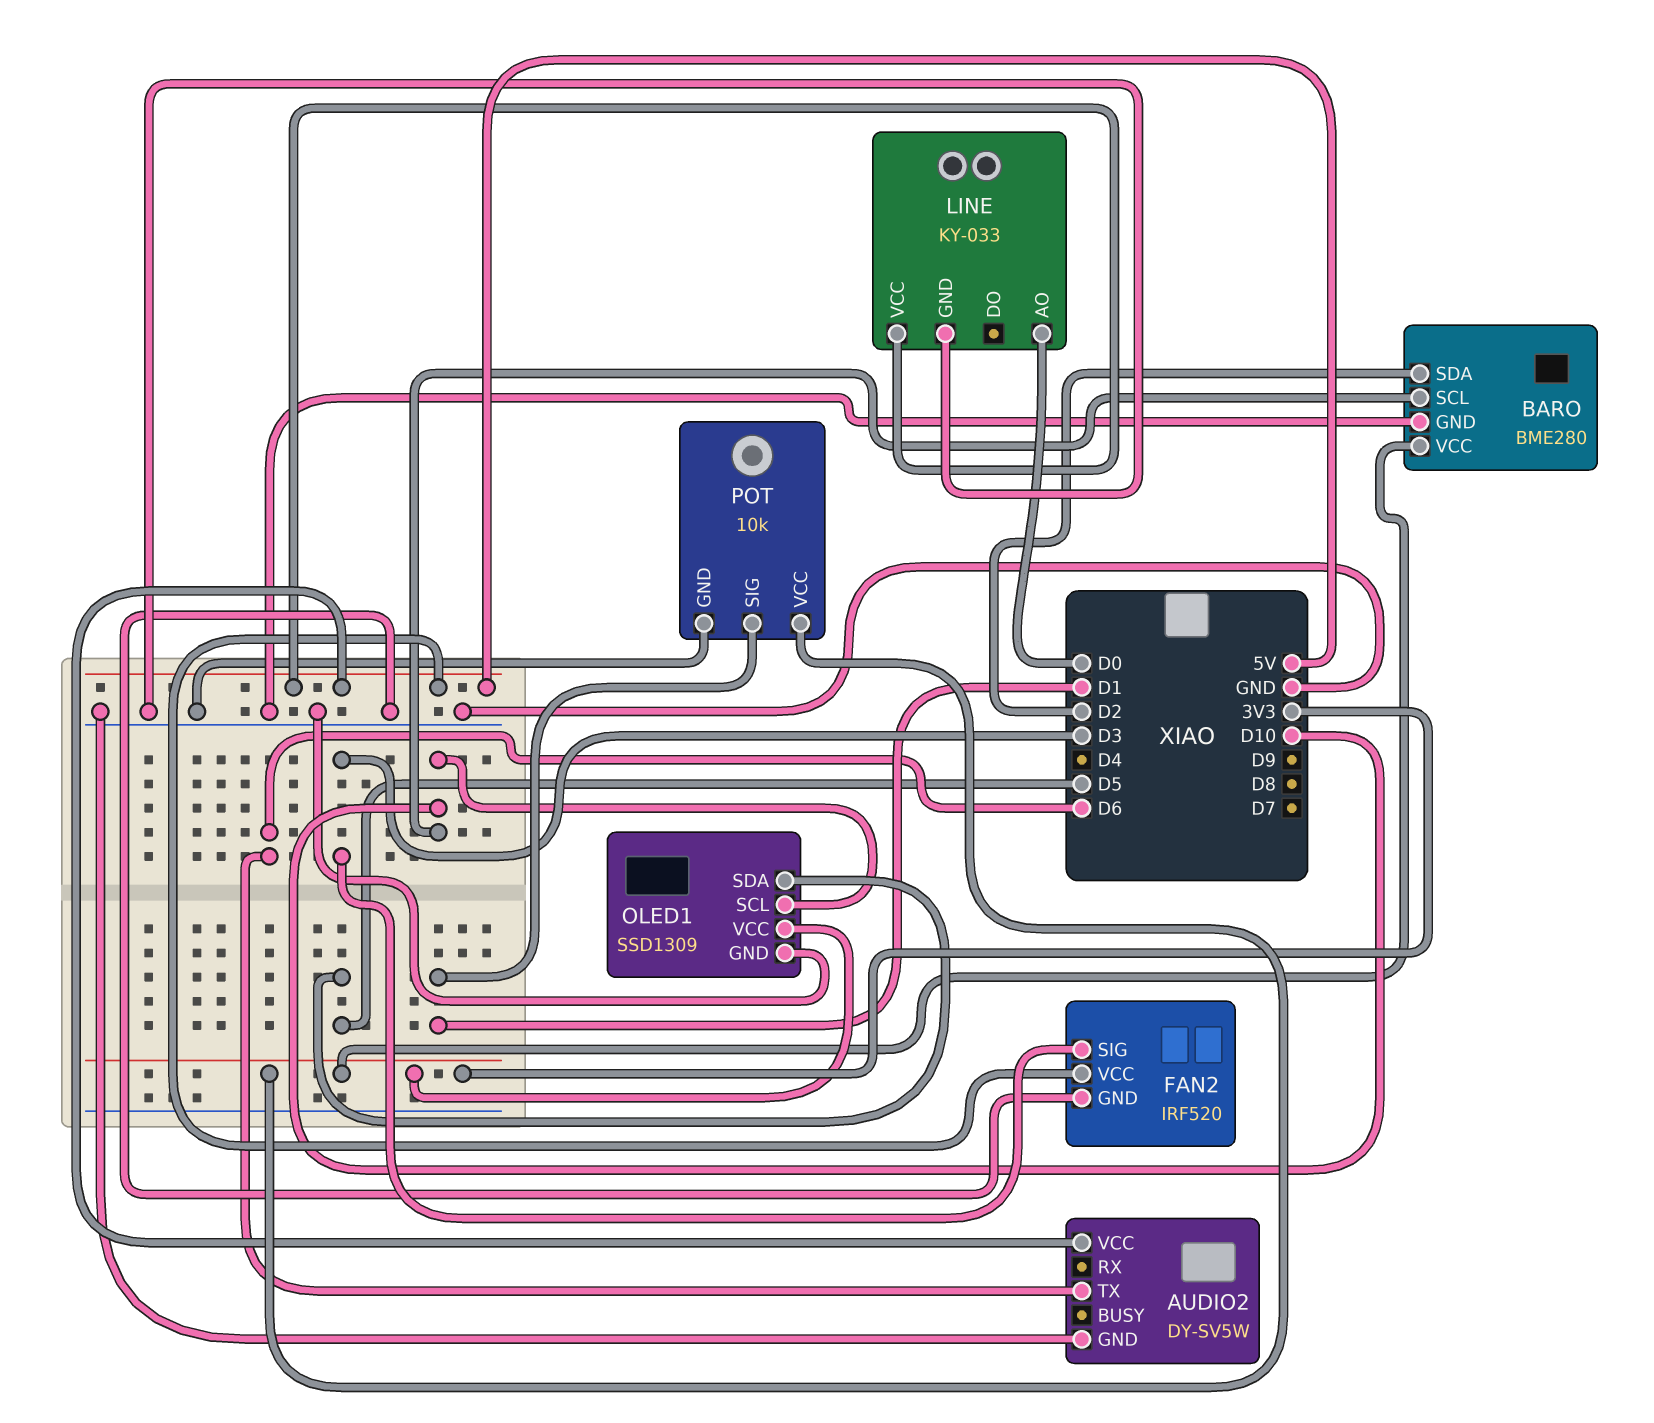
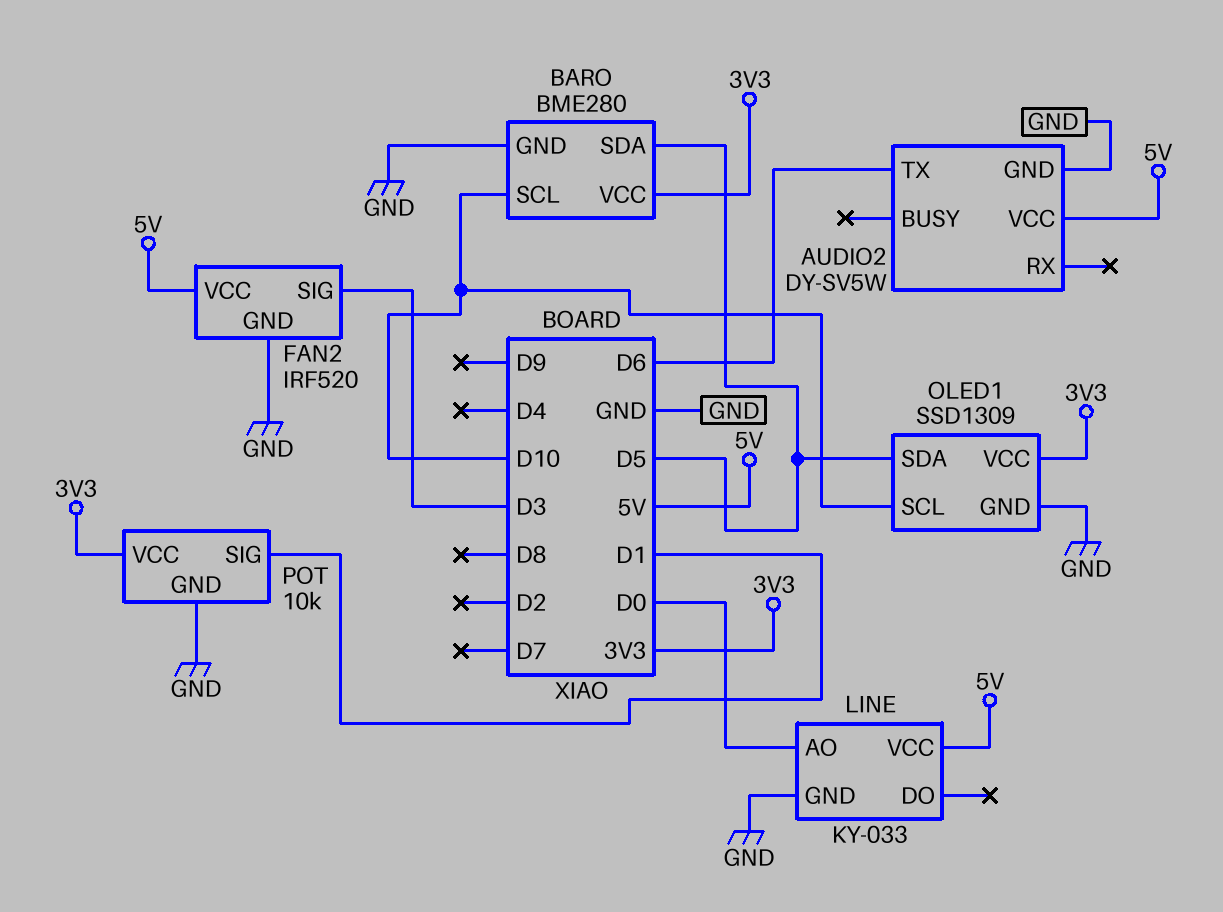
BARO pin SDA: D2 -> D5

